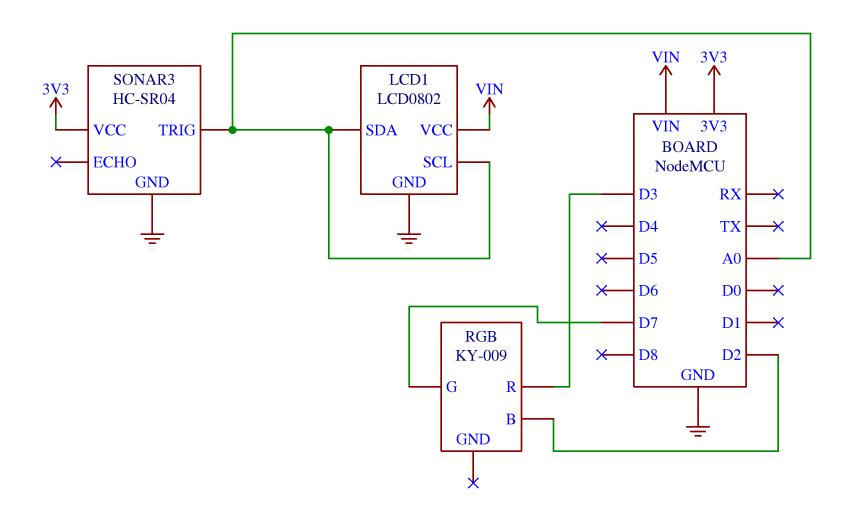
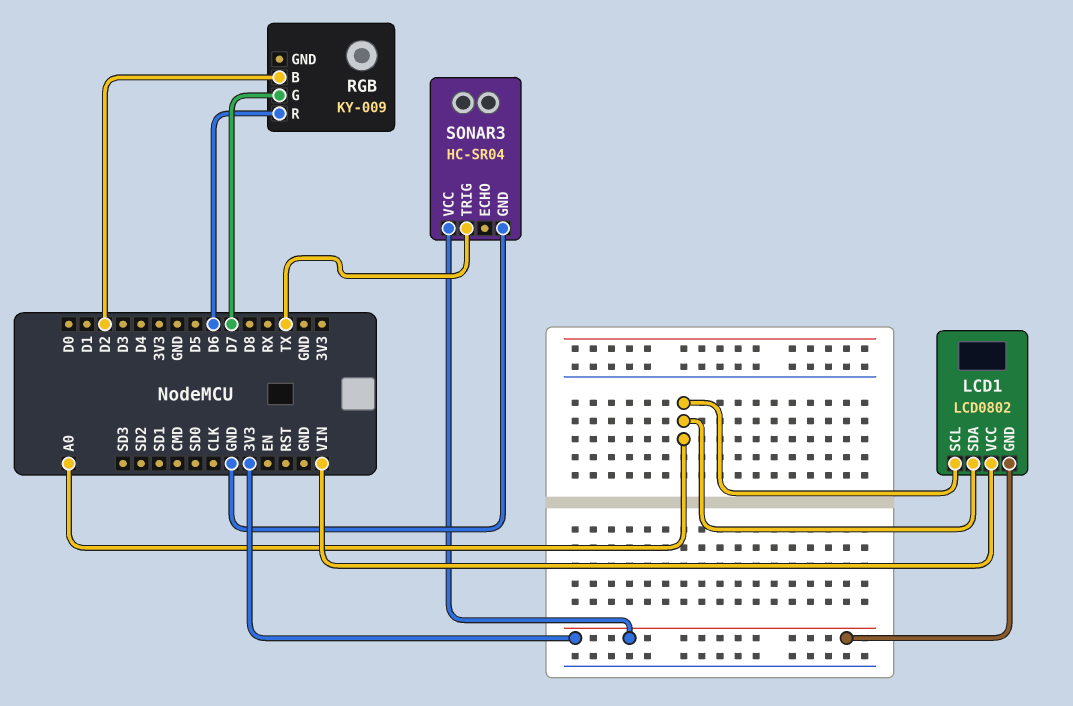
LCD1 pin GND: GND -> 3V3
RGB pin R: D3 -> D6
SONAR3 pin TRIG: A0 -> TX

